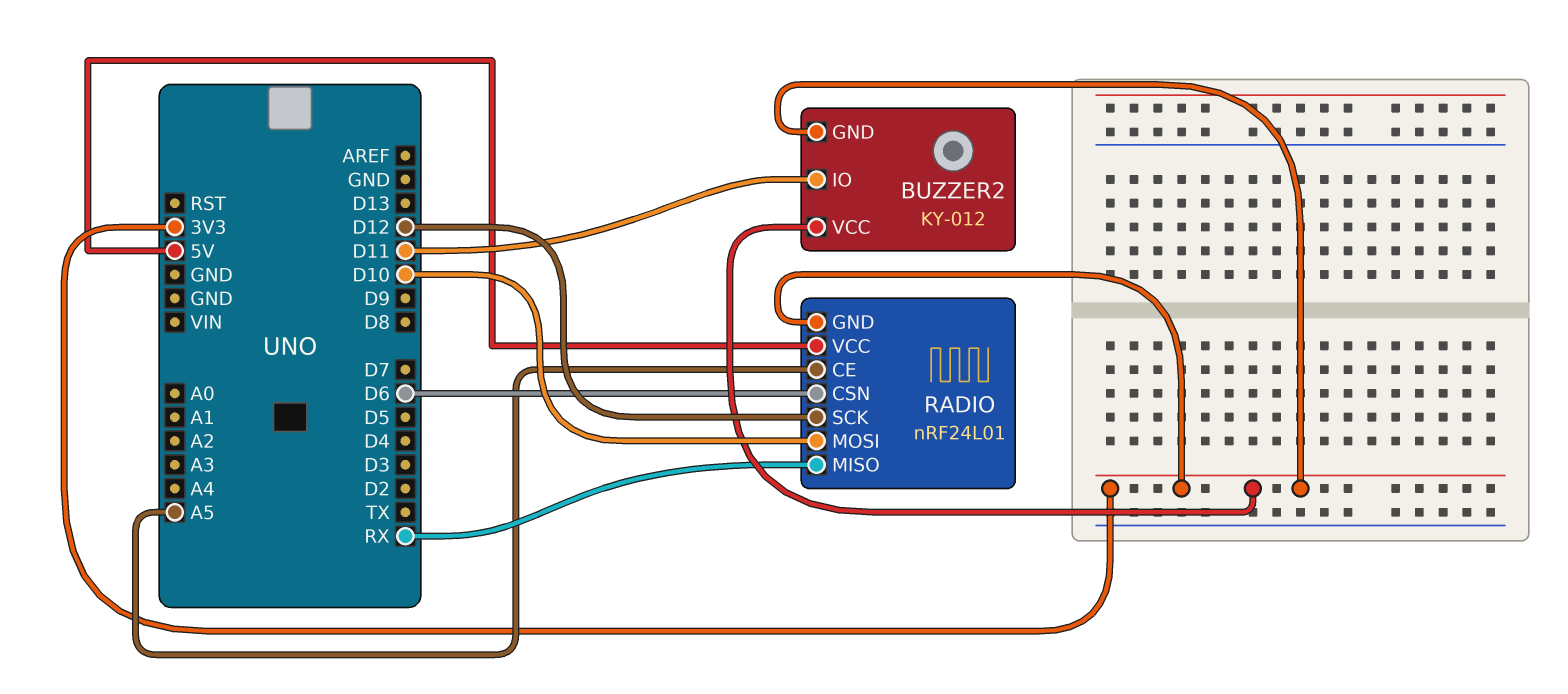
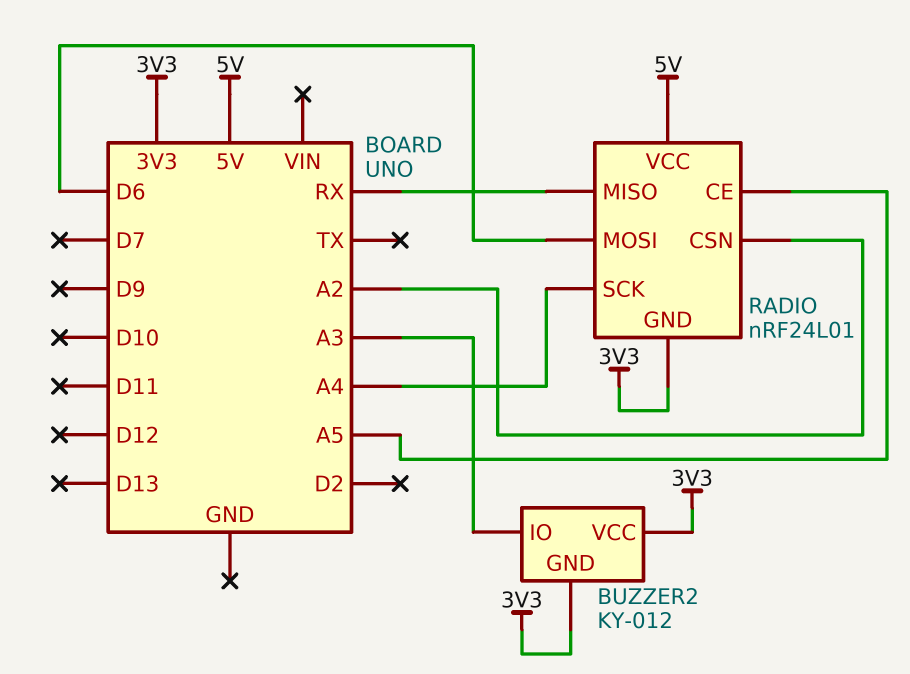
BUZZER2 pin IO: D11 -> A3
RADIO pin CSN: D6 -> A2
RADIO pin MOSI: D10 -> D6
RADIO pin SCK: D12 -> A4

